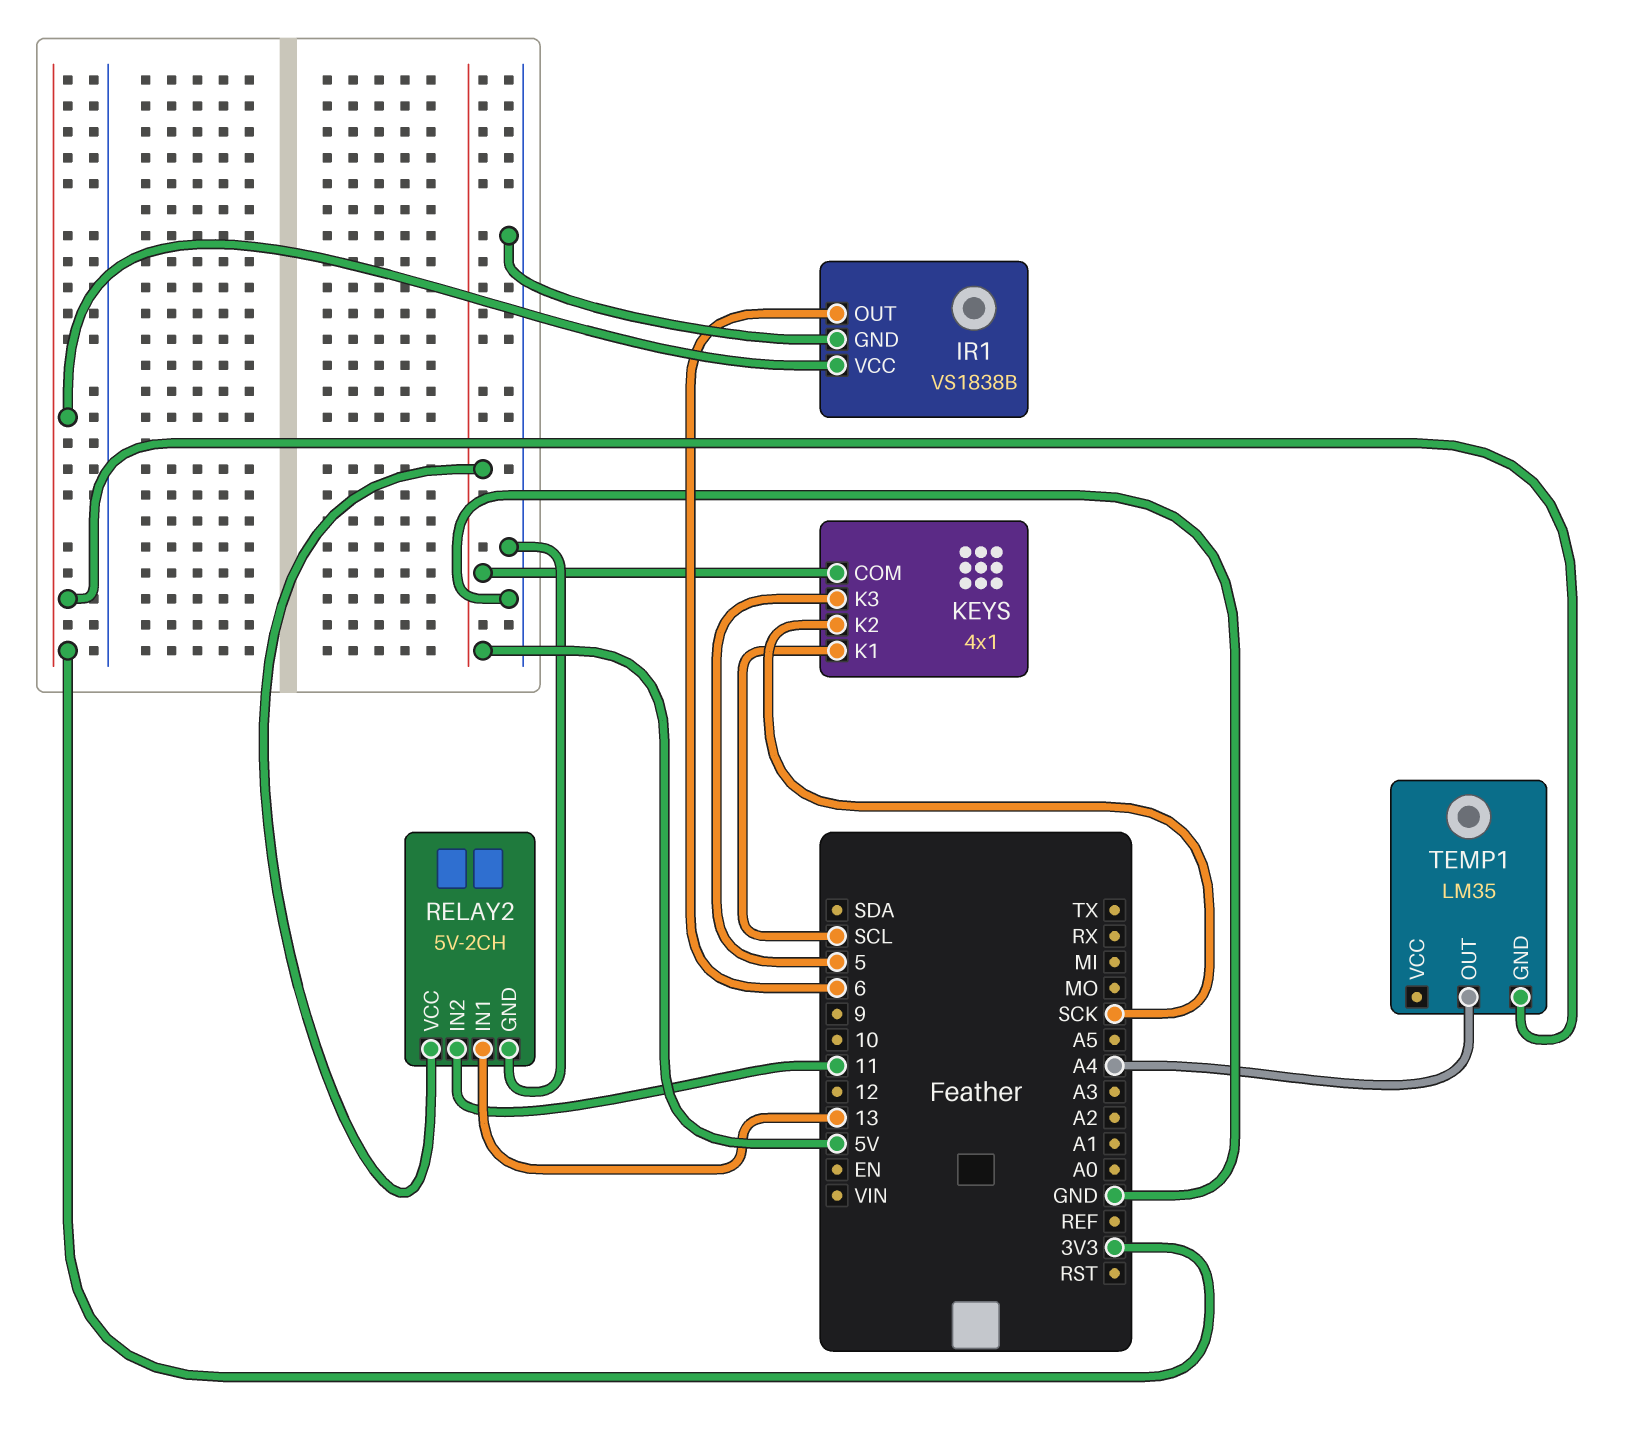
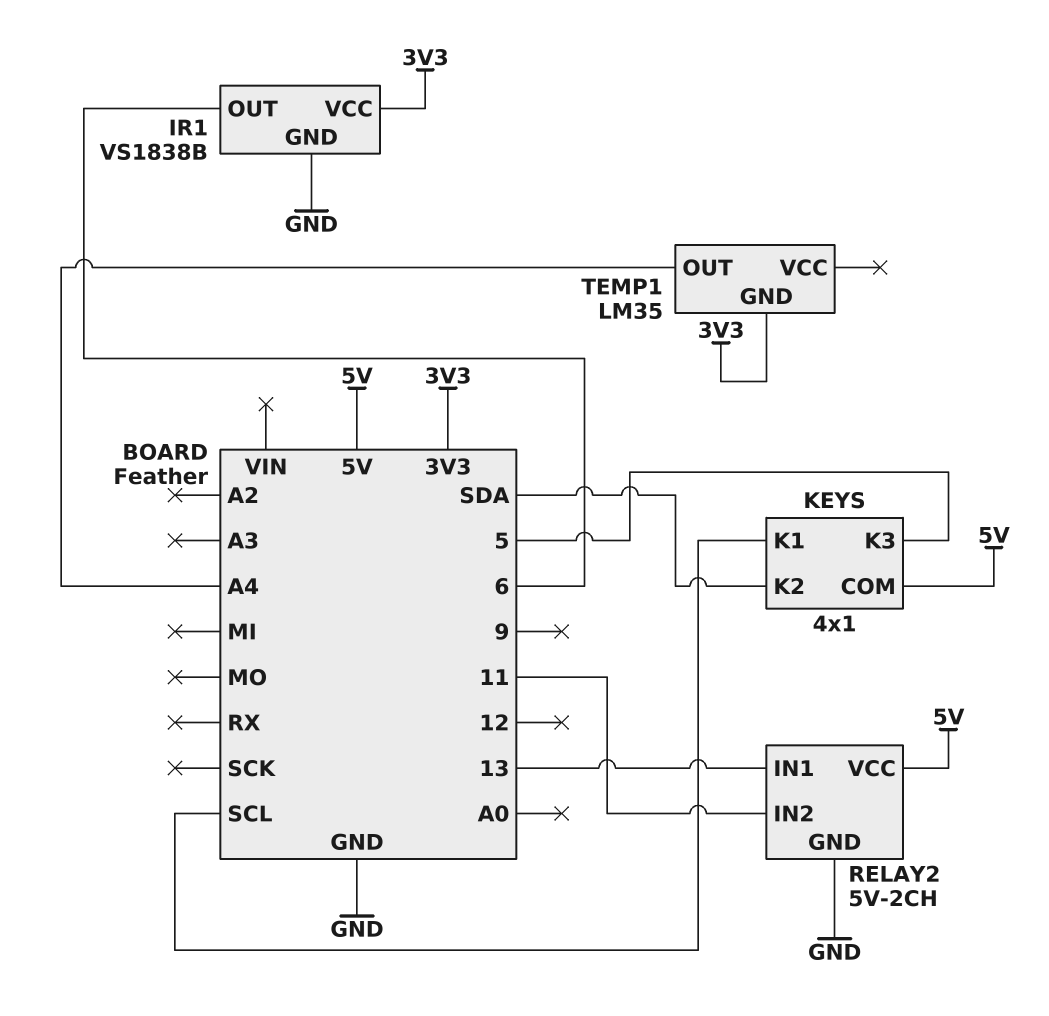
KEYS pin K2: SCK -> SDA

